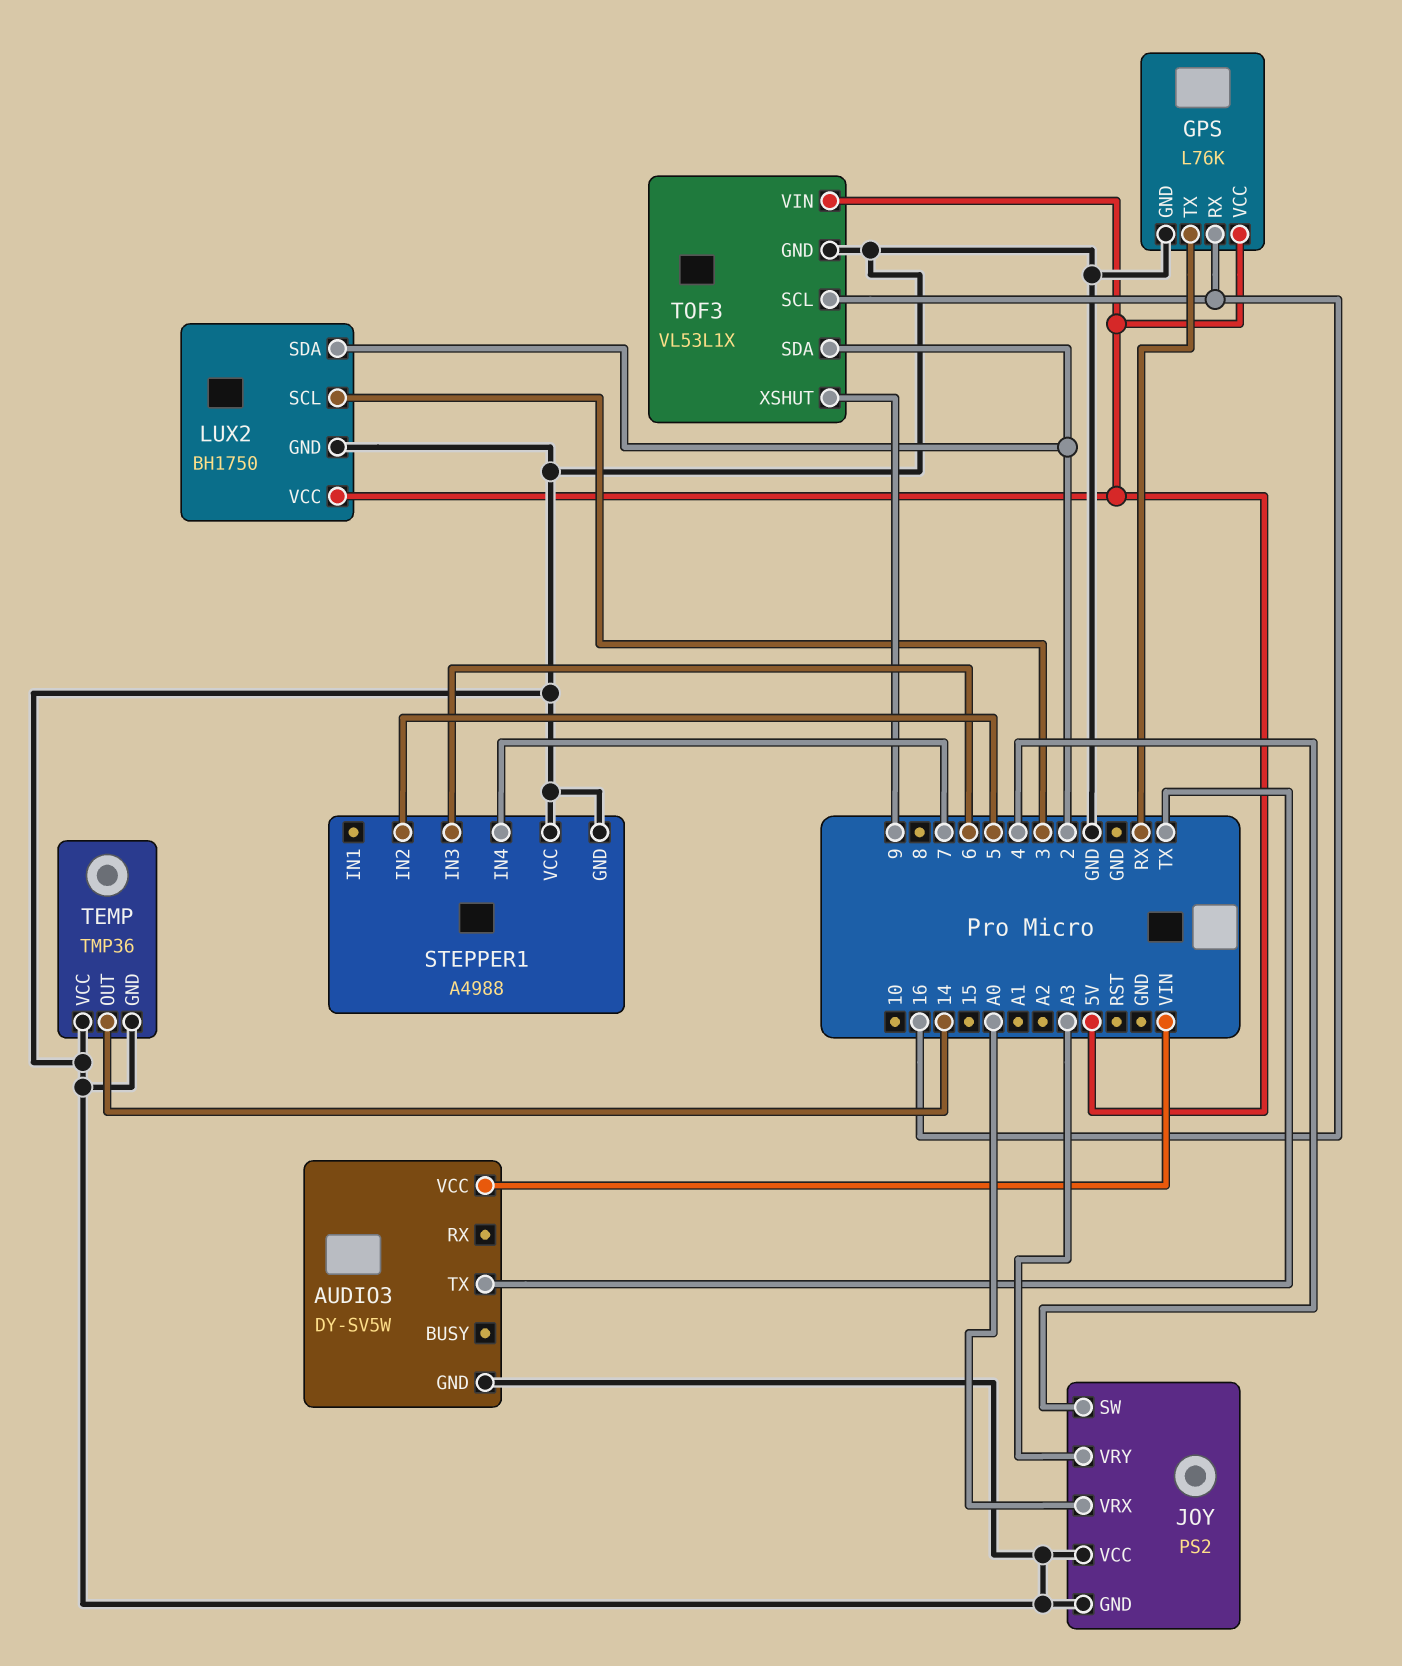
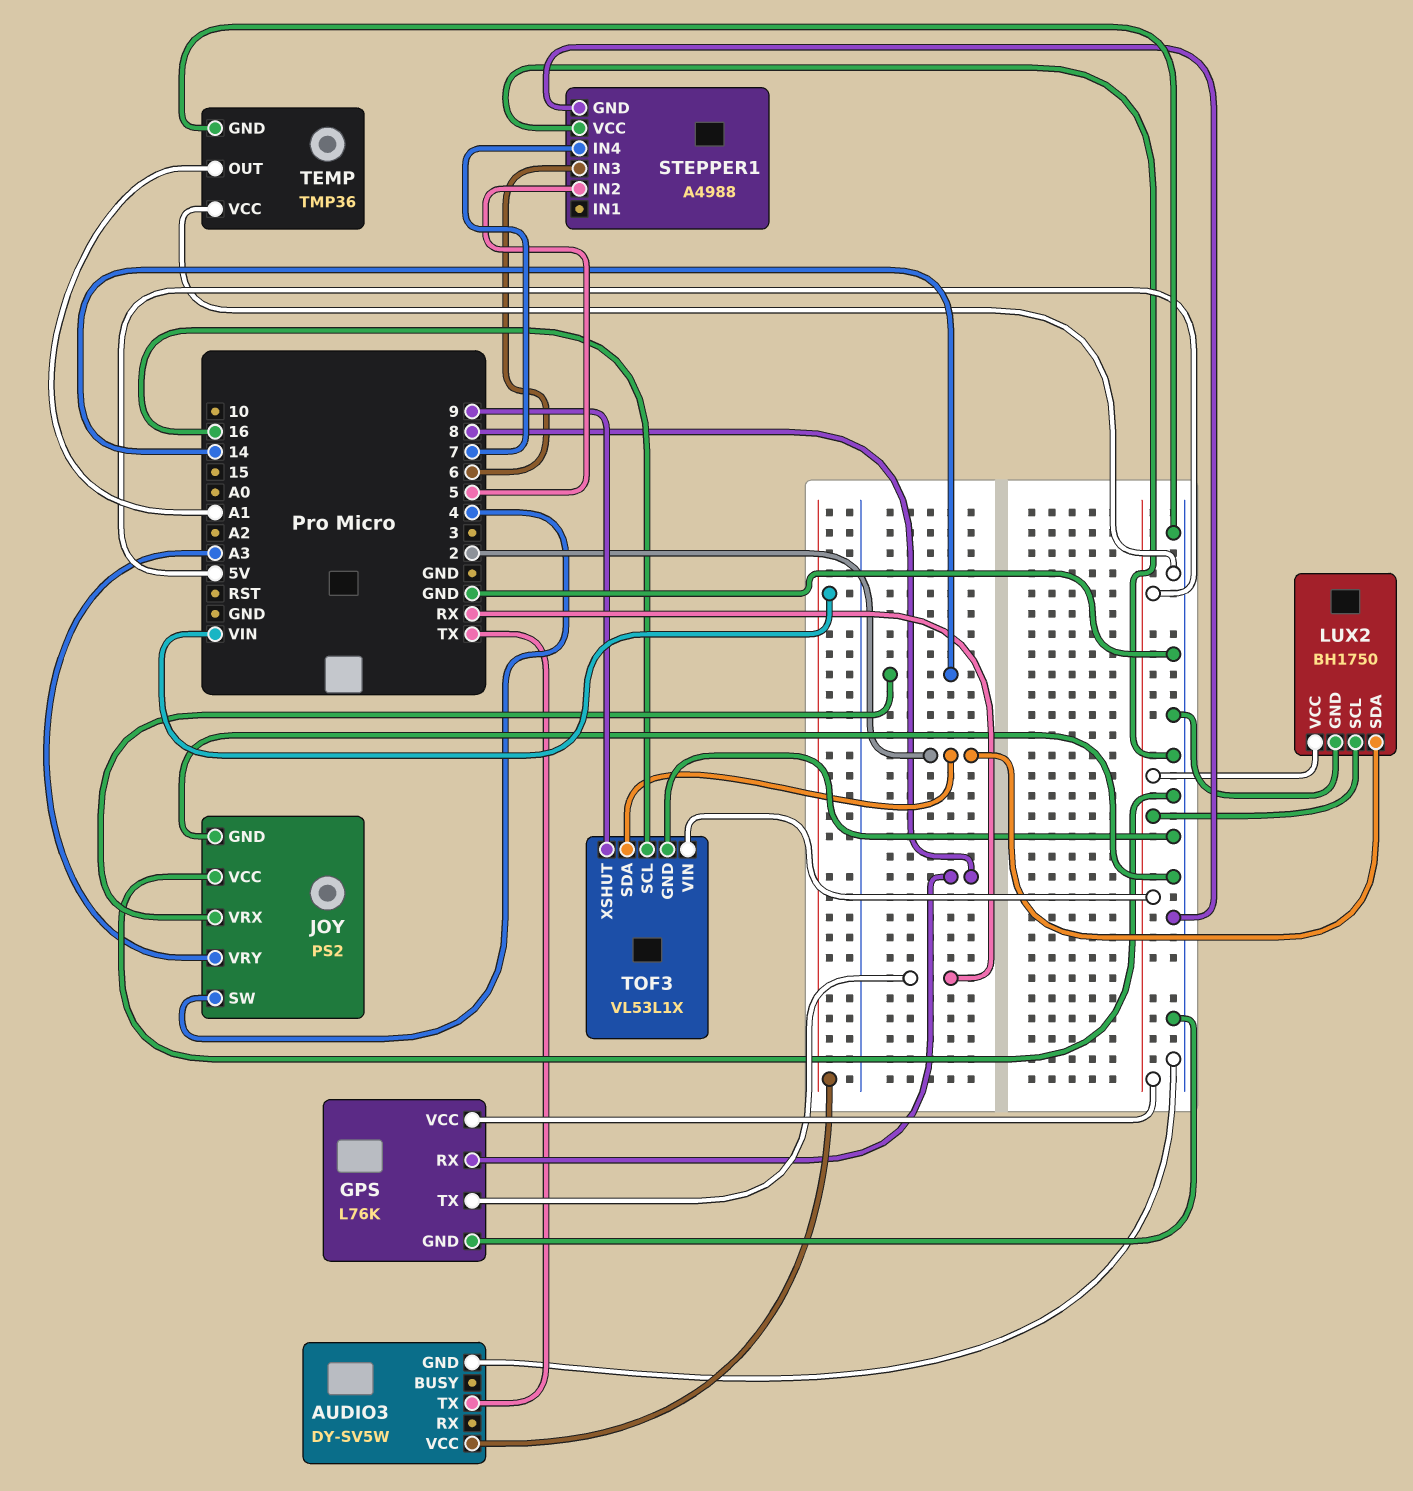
GPS pin RX: 16 -> 8
JOY pin VRX: A0 -> 14
LUX2 pin SCL: 3 -> 5V
TEMP pin OUT: 14 -> A1

